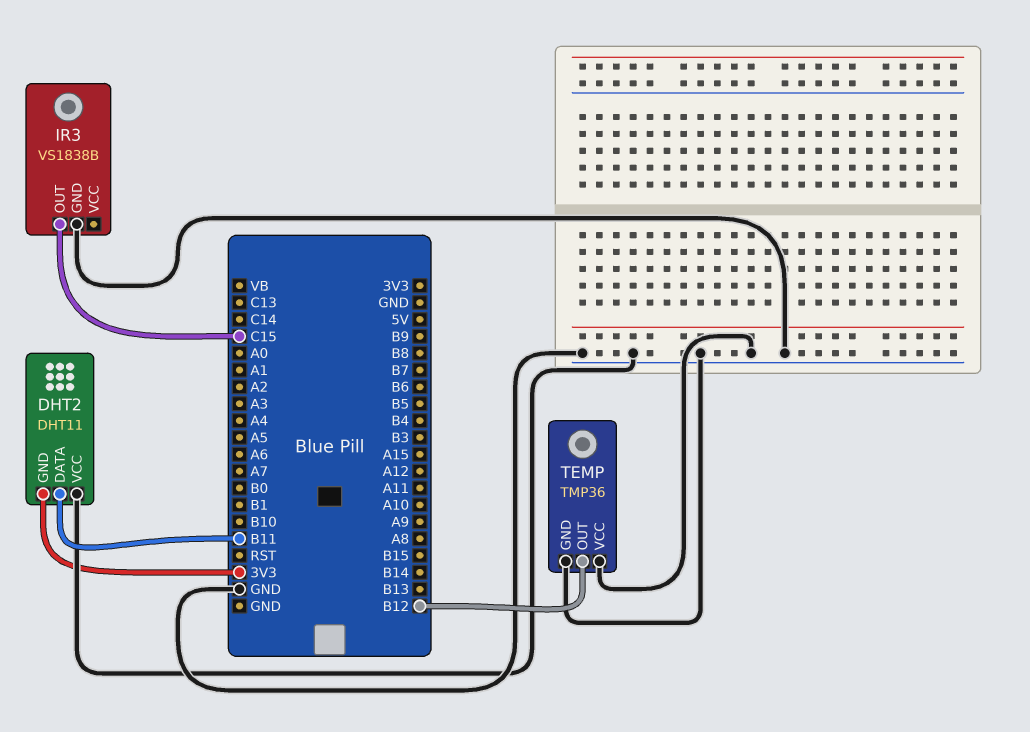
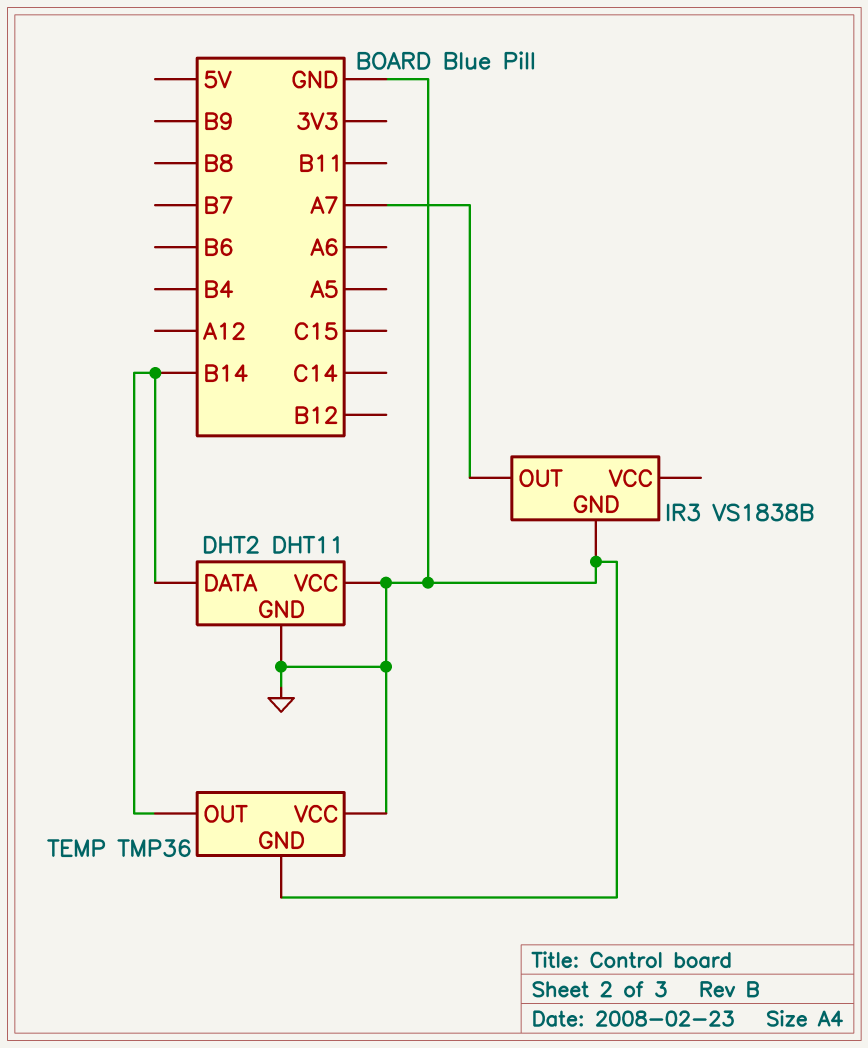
DHT2 pin DATA: B11 -> B14
DHT2 pin GND: 3V3 -> GND
IR3 pin OUT: C15 -> A7
TEMP pin OUT: B12 -> B14

